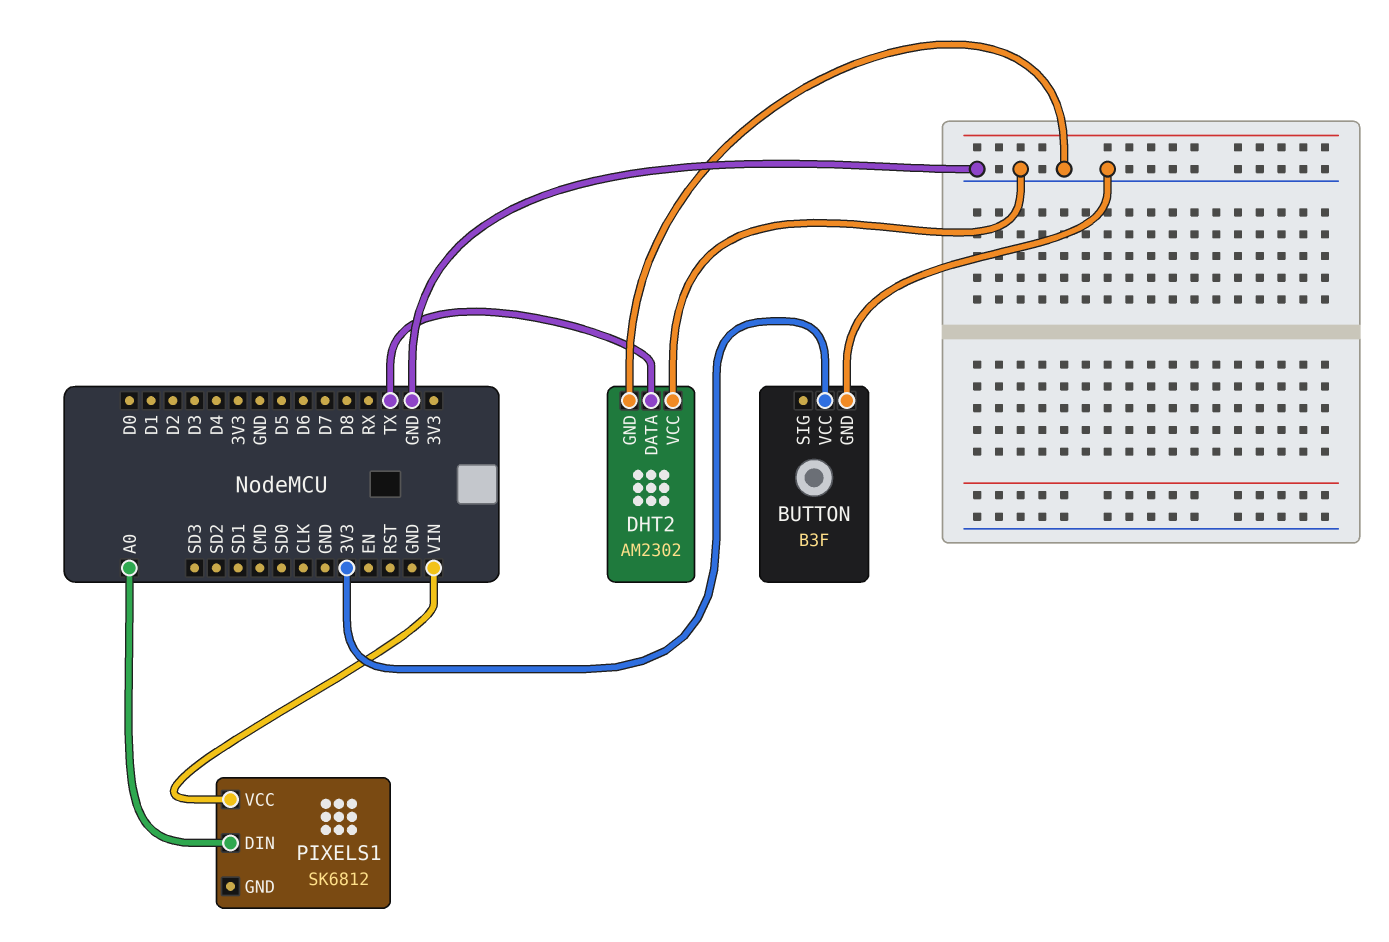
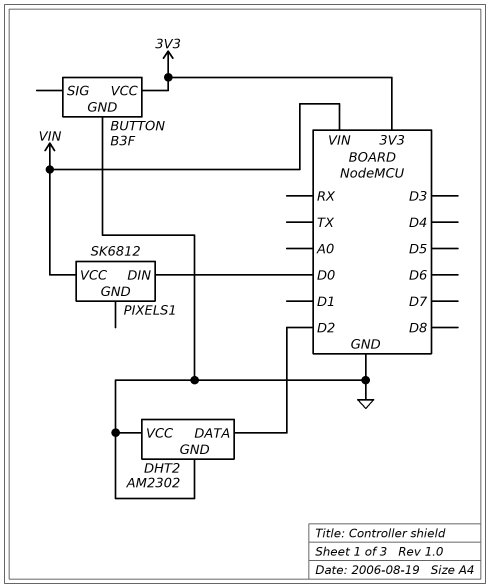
DHT2 pin DATA: TX -> D2
PIXELS1 pin DIN: A0 -> D0

